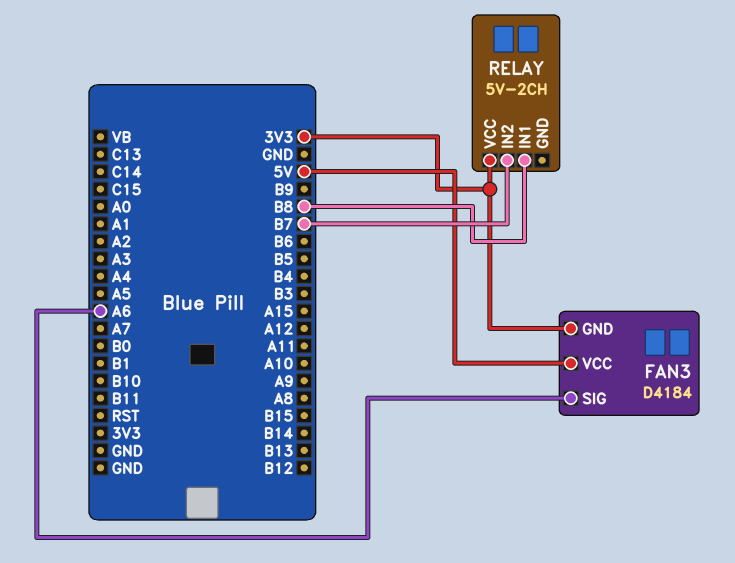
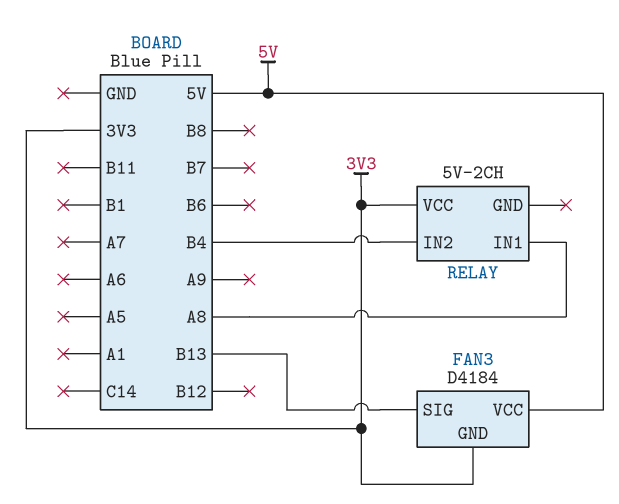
FAN3 pin SIG: A6 -> B13
RELAY pin IN1: B8 -> A8
RELAY pin IN2: B7 -> B4

